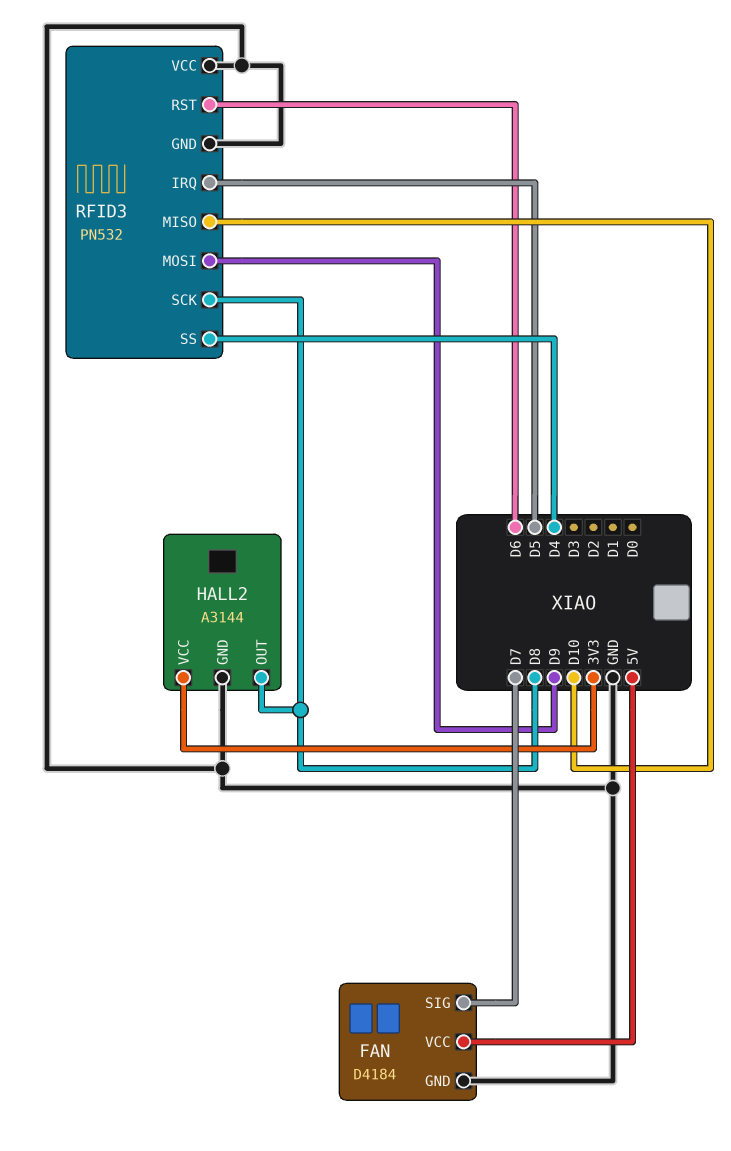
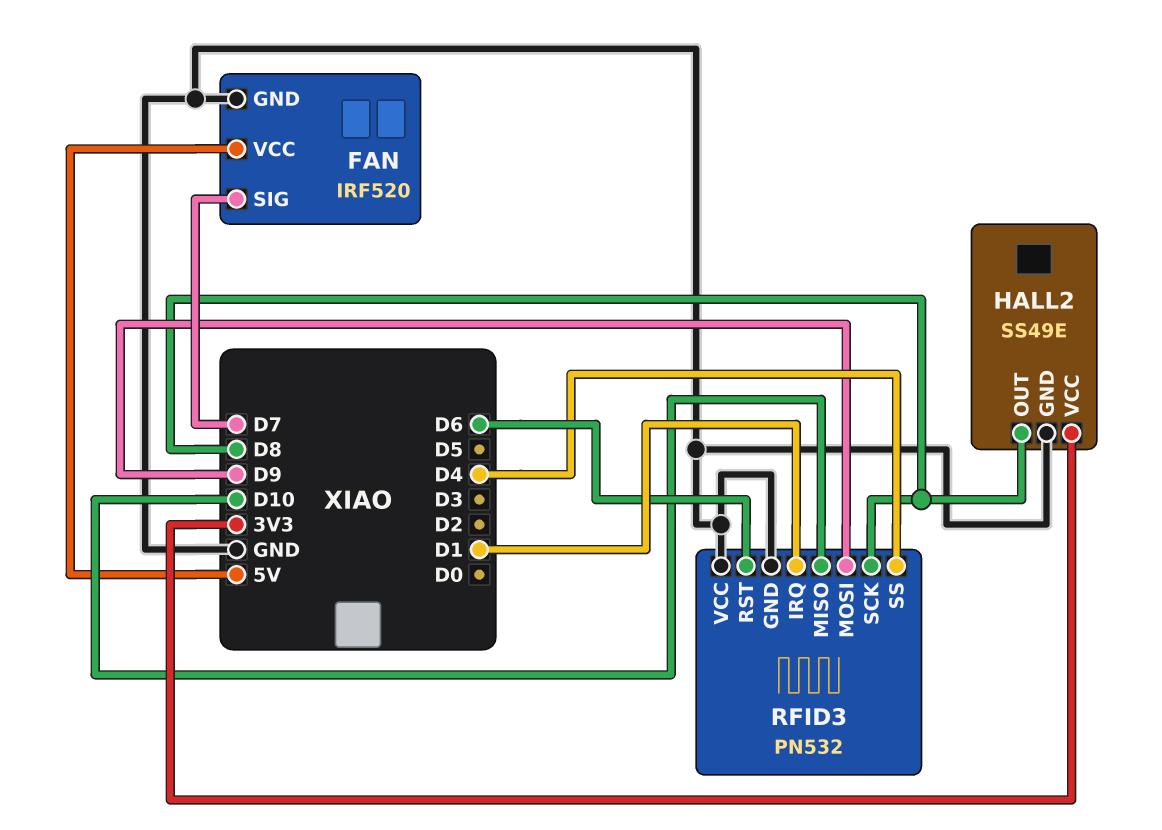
FAN: D4184 -> IRF520
HALL2: A3144 -> SS49E
RFID3 pin IRQ: D5 -> D1

